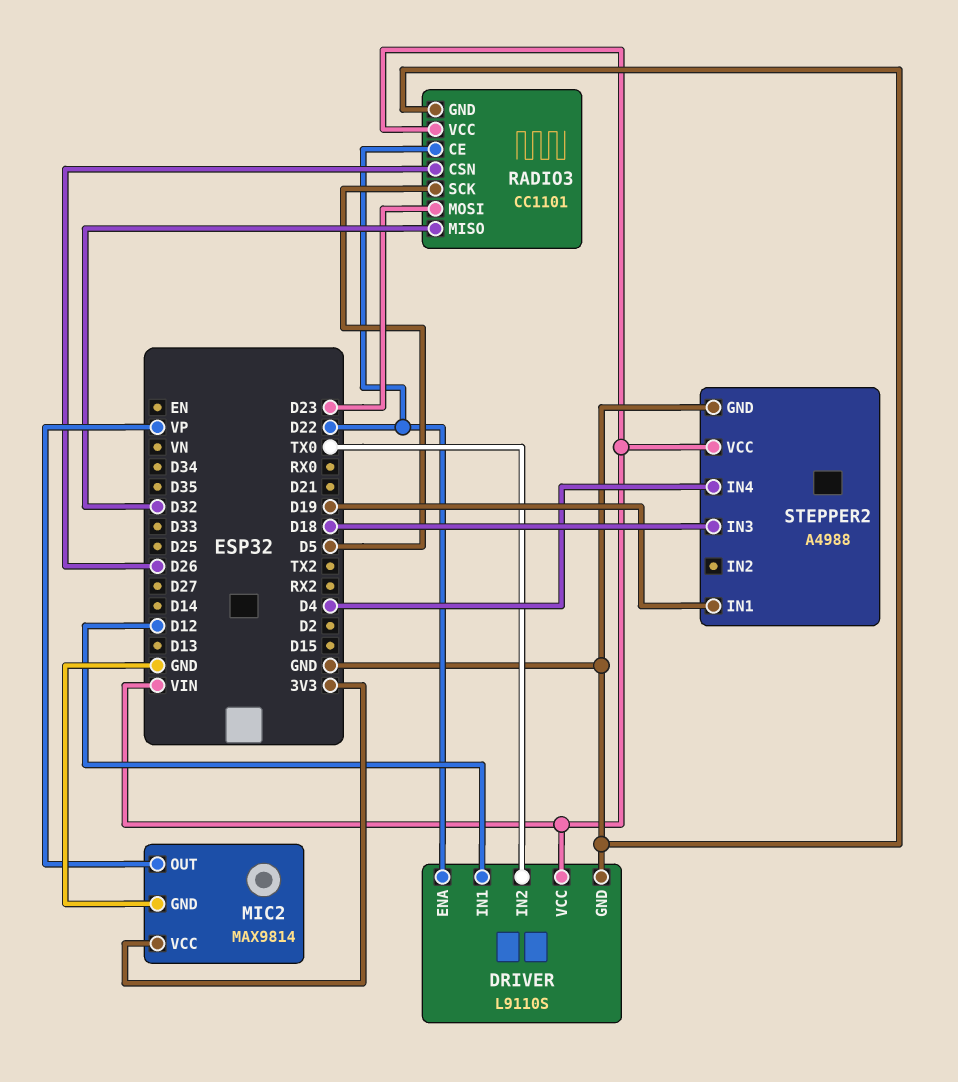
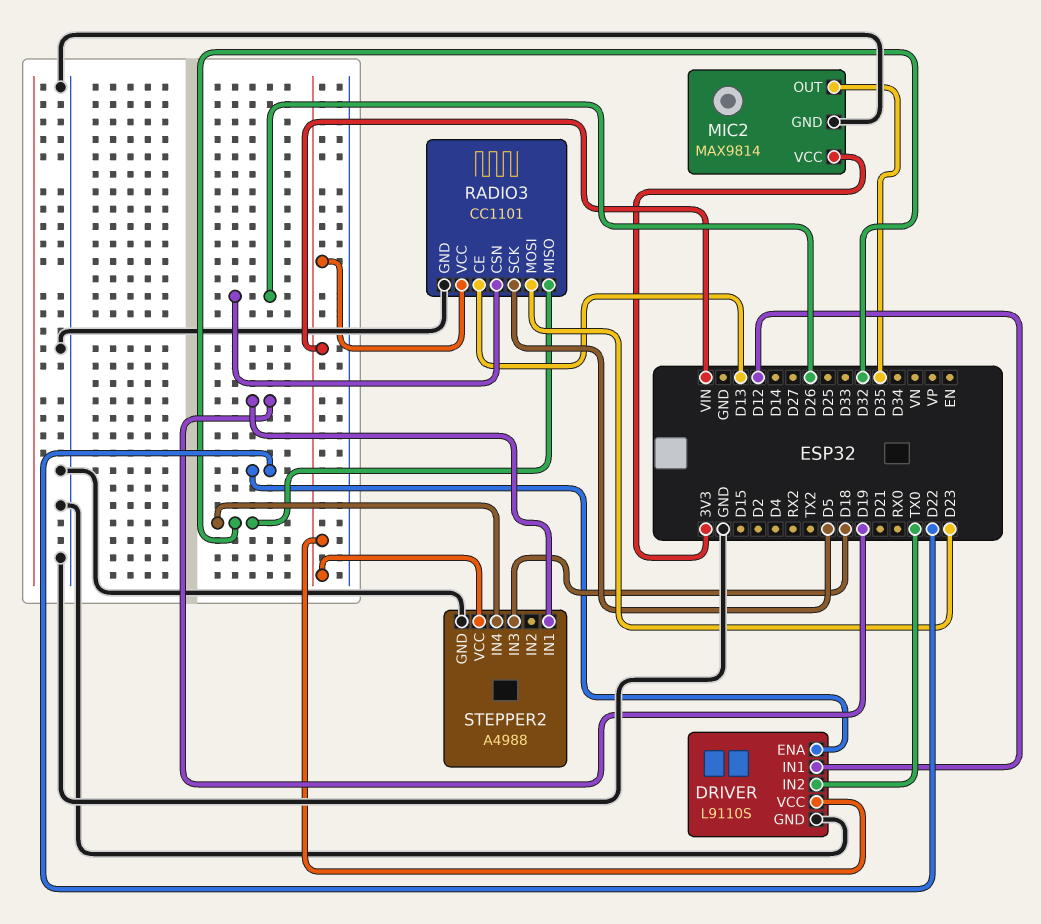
MIC2 pin OUT: VP -> D35
RADIO3 pin CE: D22 -> D13
STEPPER2 pin IN4: D4 -> D32

